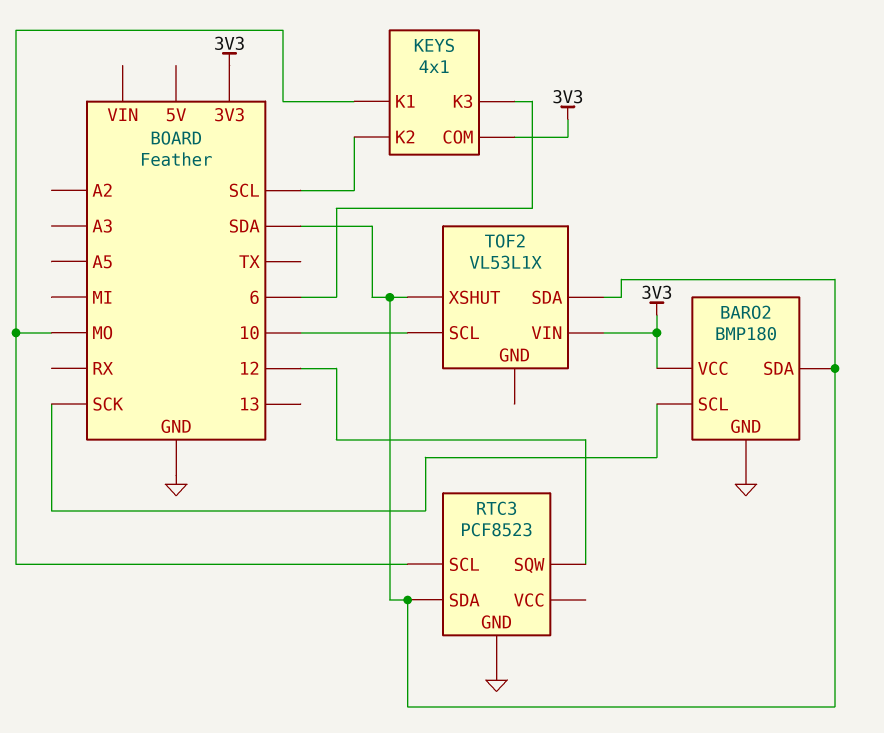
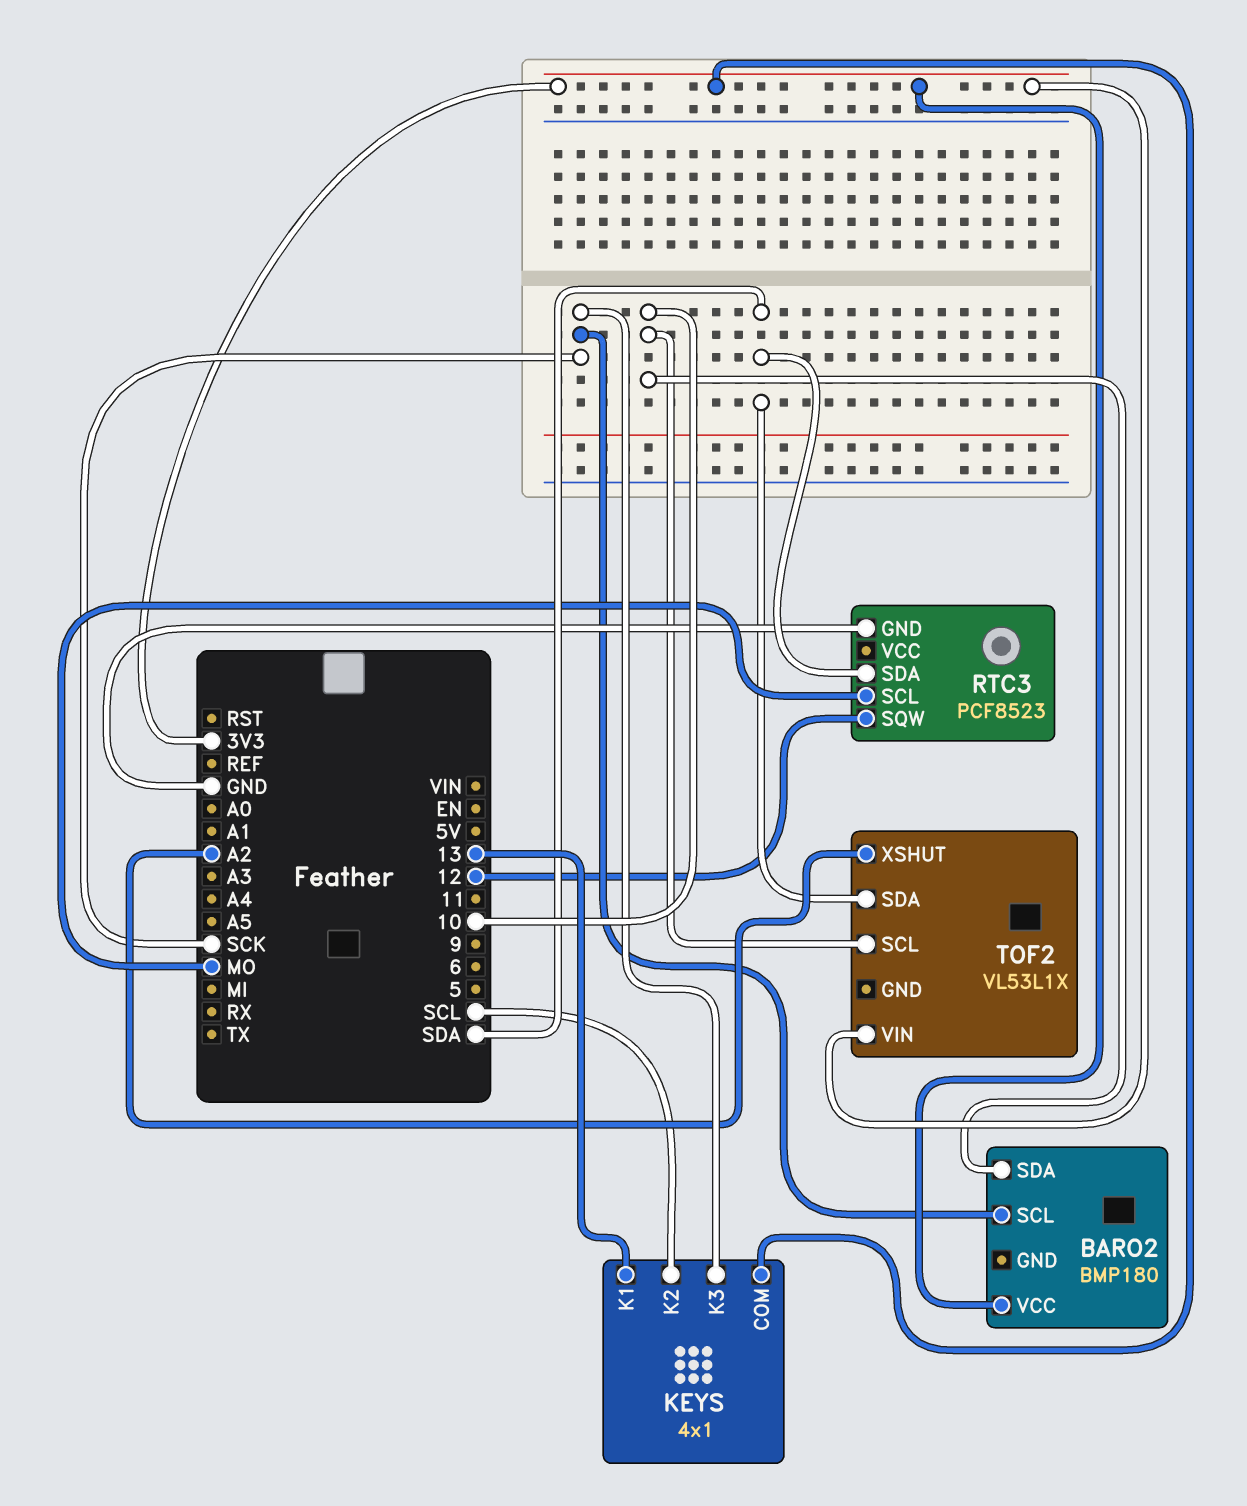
BARO2 pin GND: GND -> none
BARO2 pin SDA: SDA -> 10
KEYS pin K1: MO -> 13
KEYS pin K3: 6 -> SCK
TOF2 pin XSHUT: SDA -> A2

